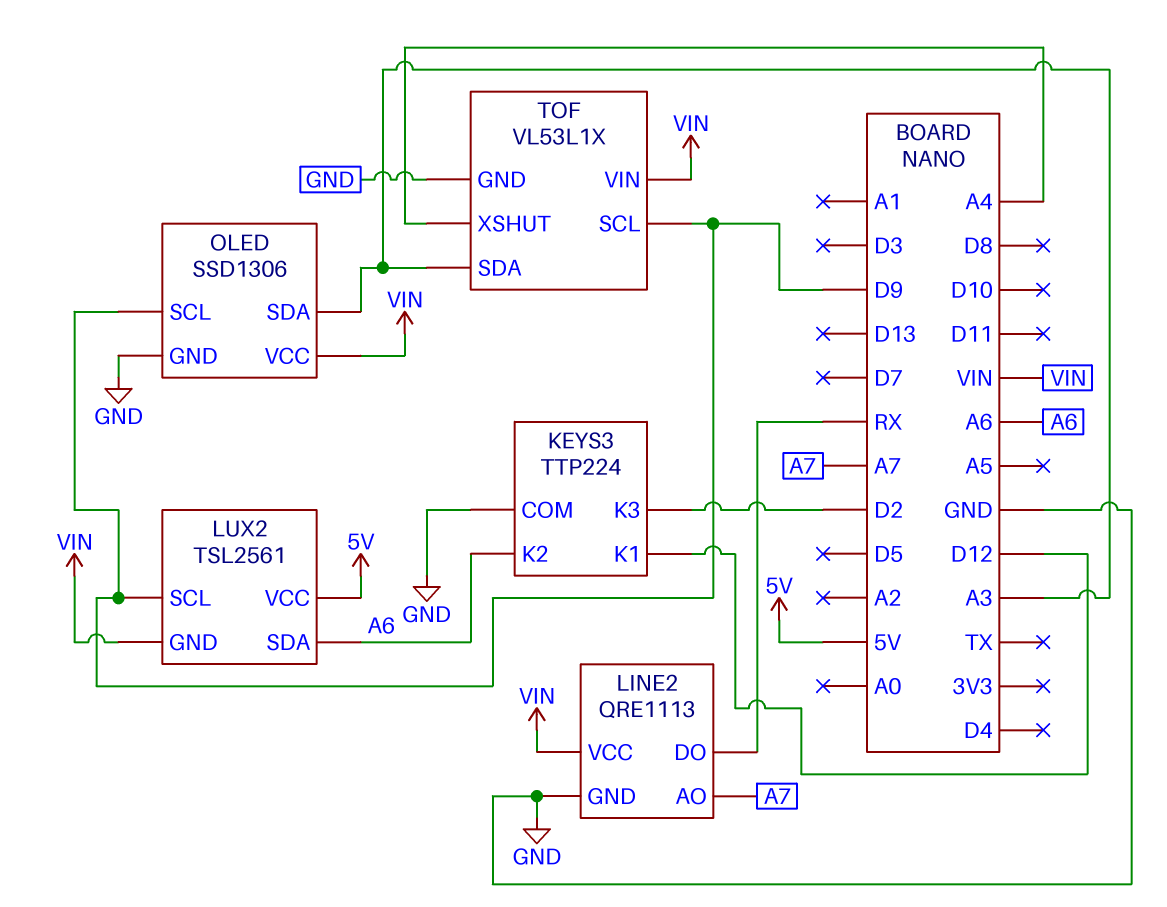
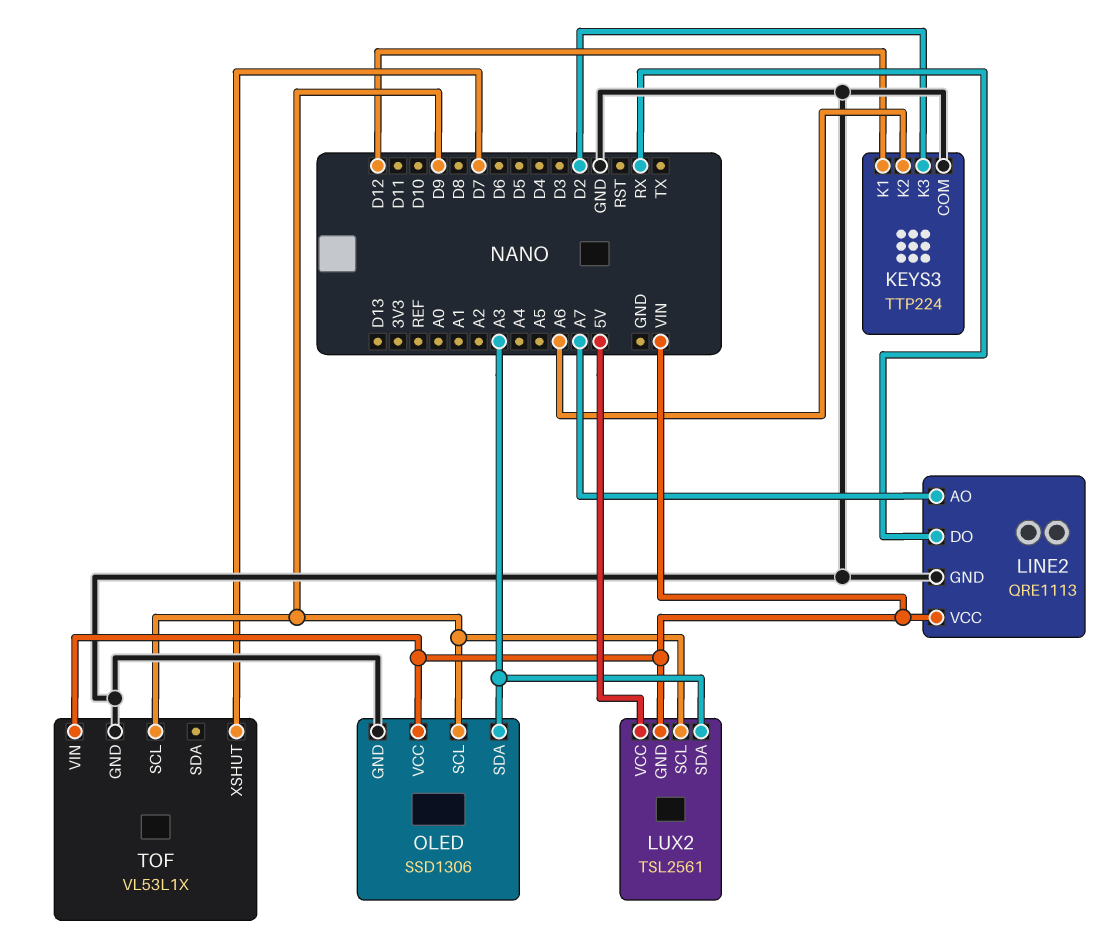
LUX2 pin SDA: A6 -> A3
TOF pin SDA: A3 -> none
TOF pin XSHUT: A4 -> D7

